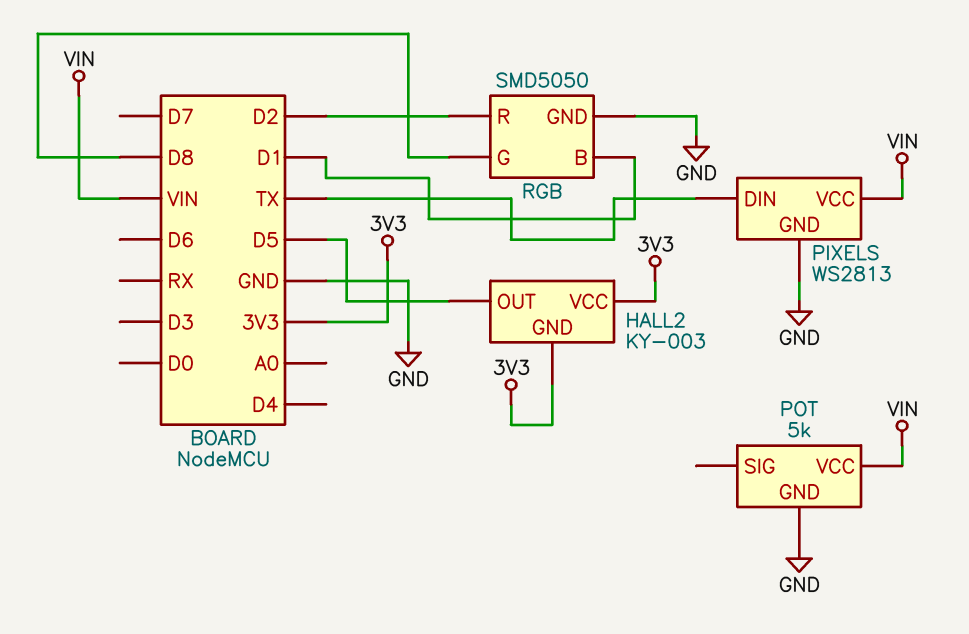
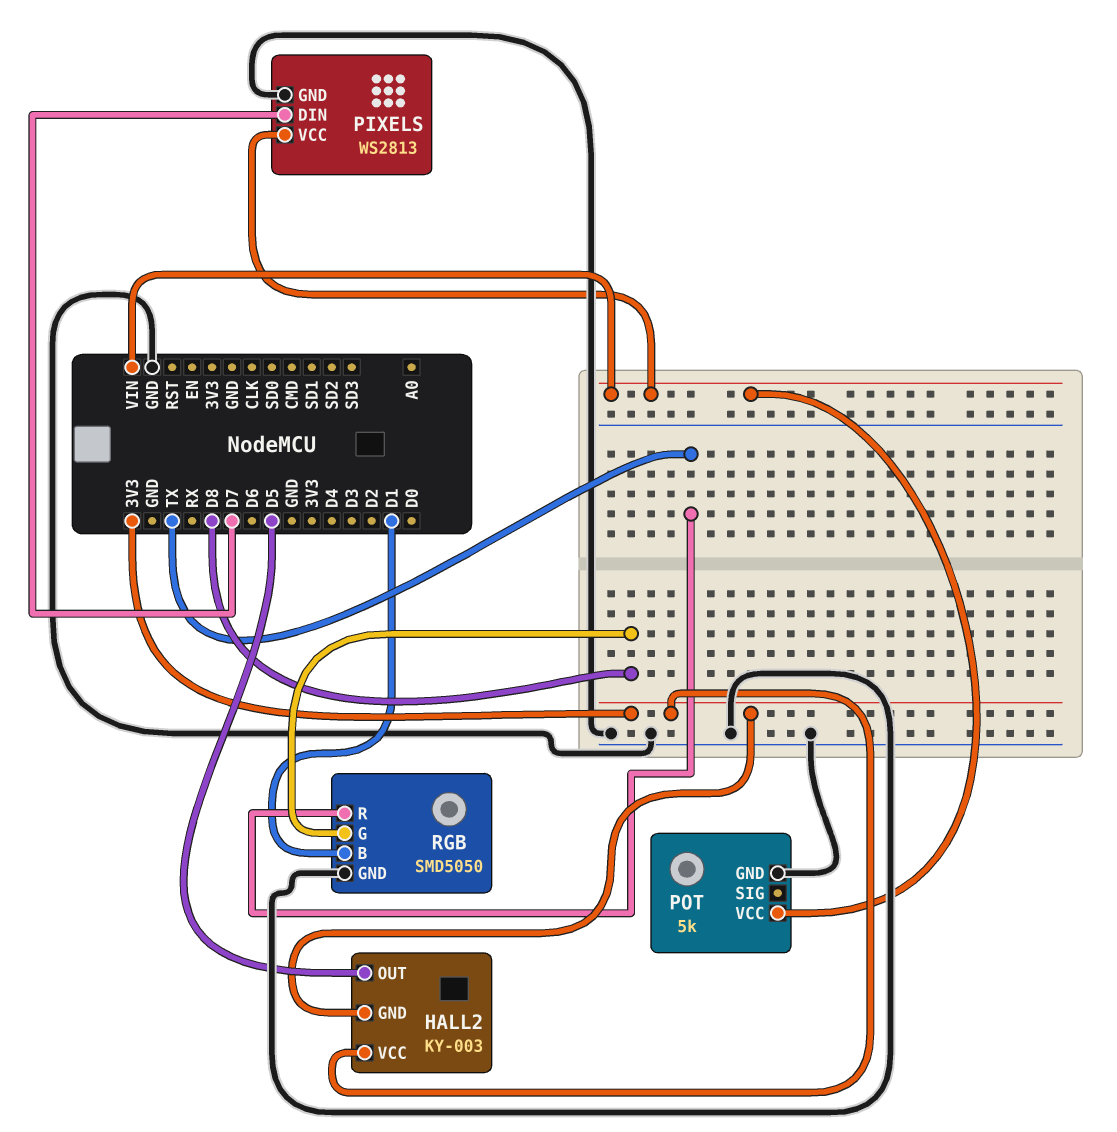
PIXELS pin DIN: TX -> D7
RGB pin R: D2 -> TX

